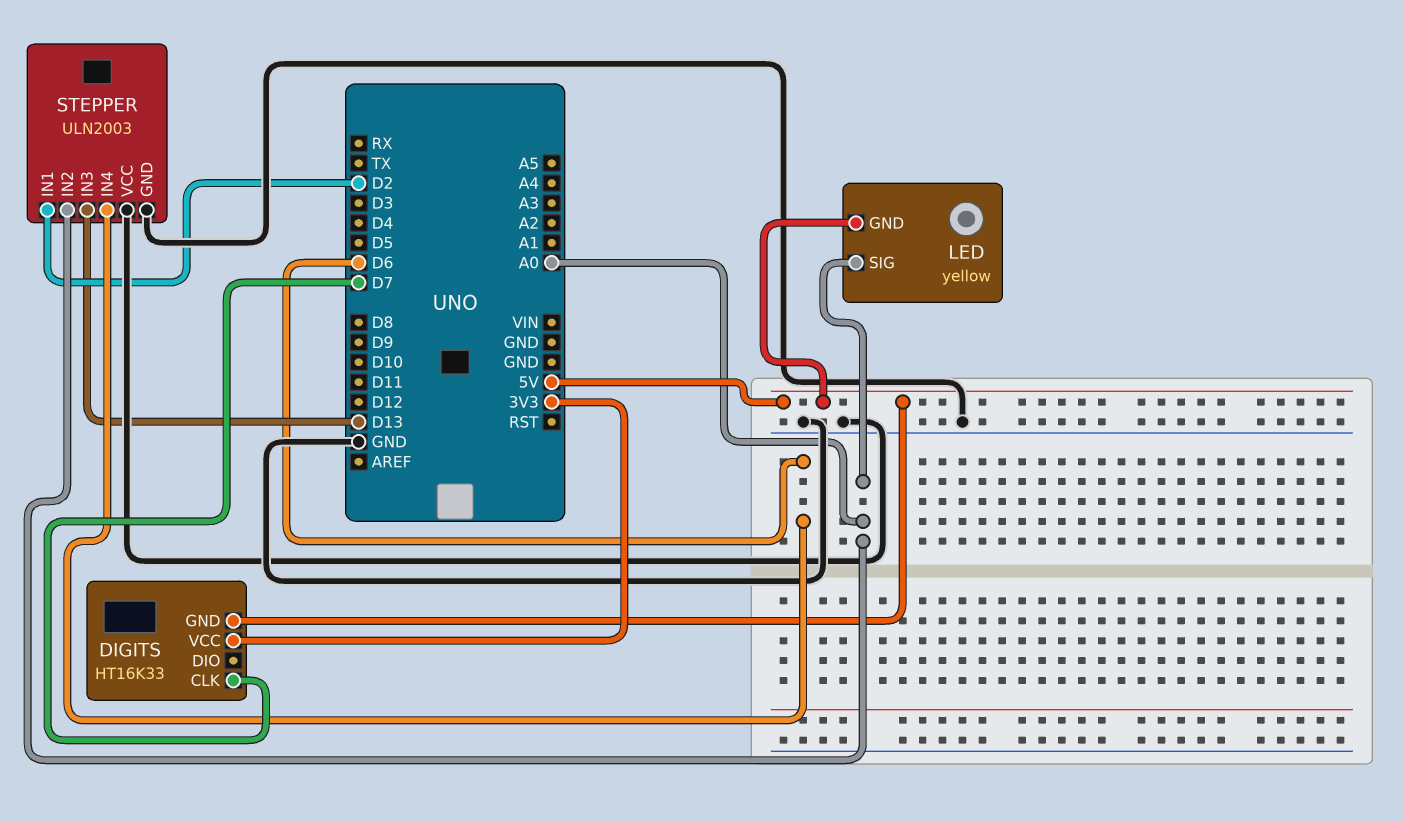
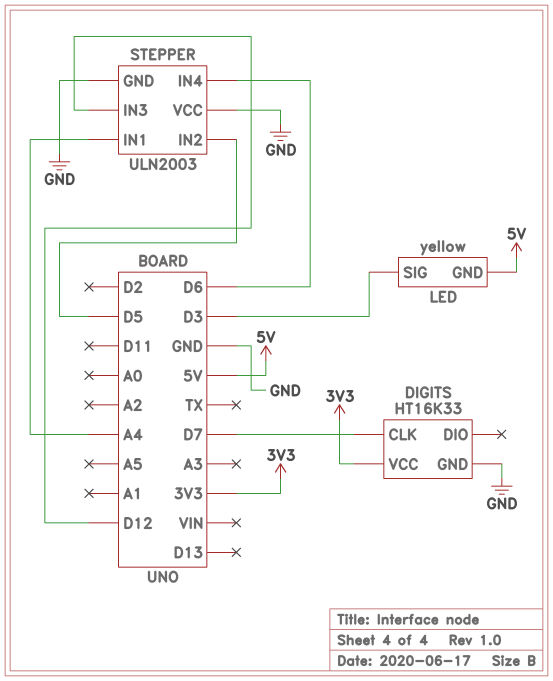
DIGITS pin GND: 5V -> GND
LED pin SIG: A0 -> D3
STEPPER pin IN1: D2 -> A4
STEPPER pin IN2: A0 -> D5
STEPPER pin IN3: D13 -> D12

